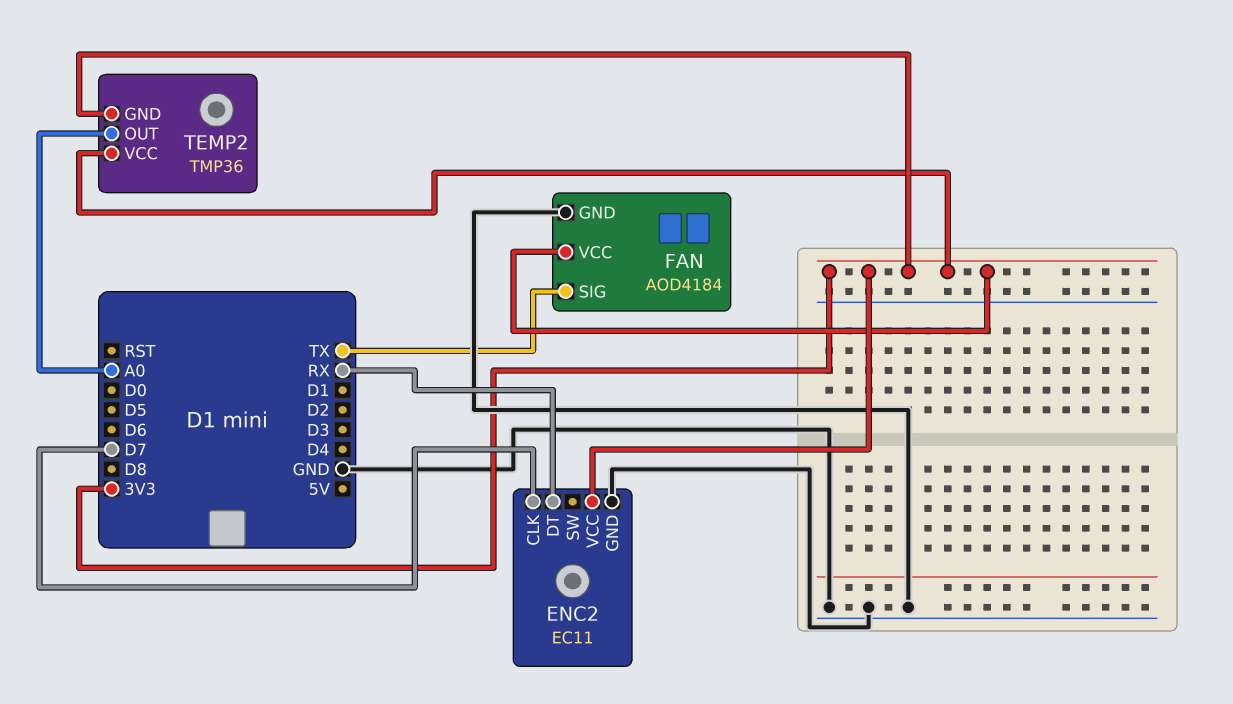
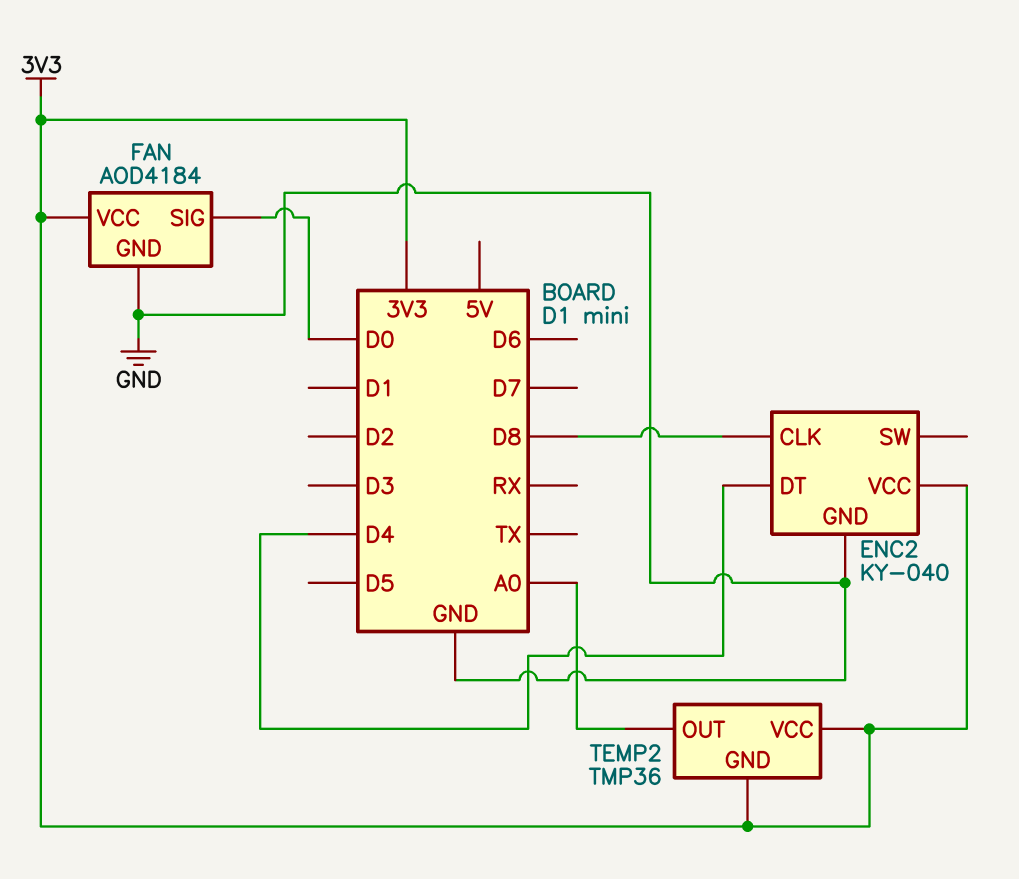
ENC2: EC11 -> KY-040
ENC2 pin CLK: D7 -> D8
ENC2 pin DT: RX -> D4
FAN pin SIG: TX -> D0

